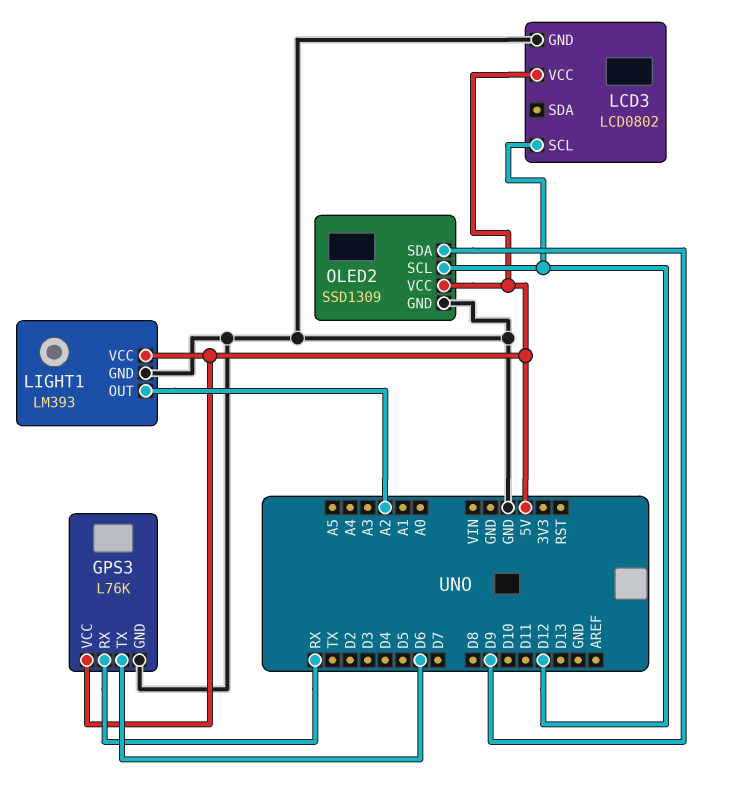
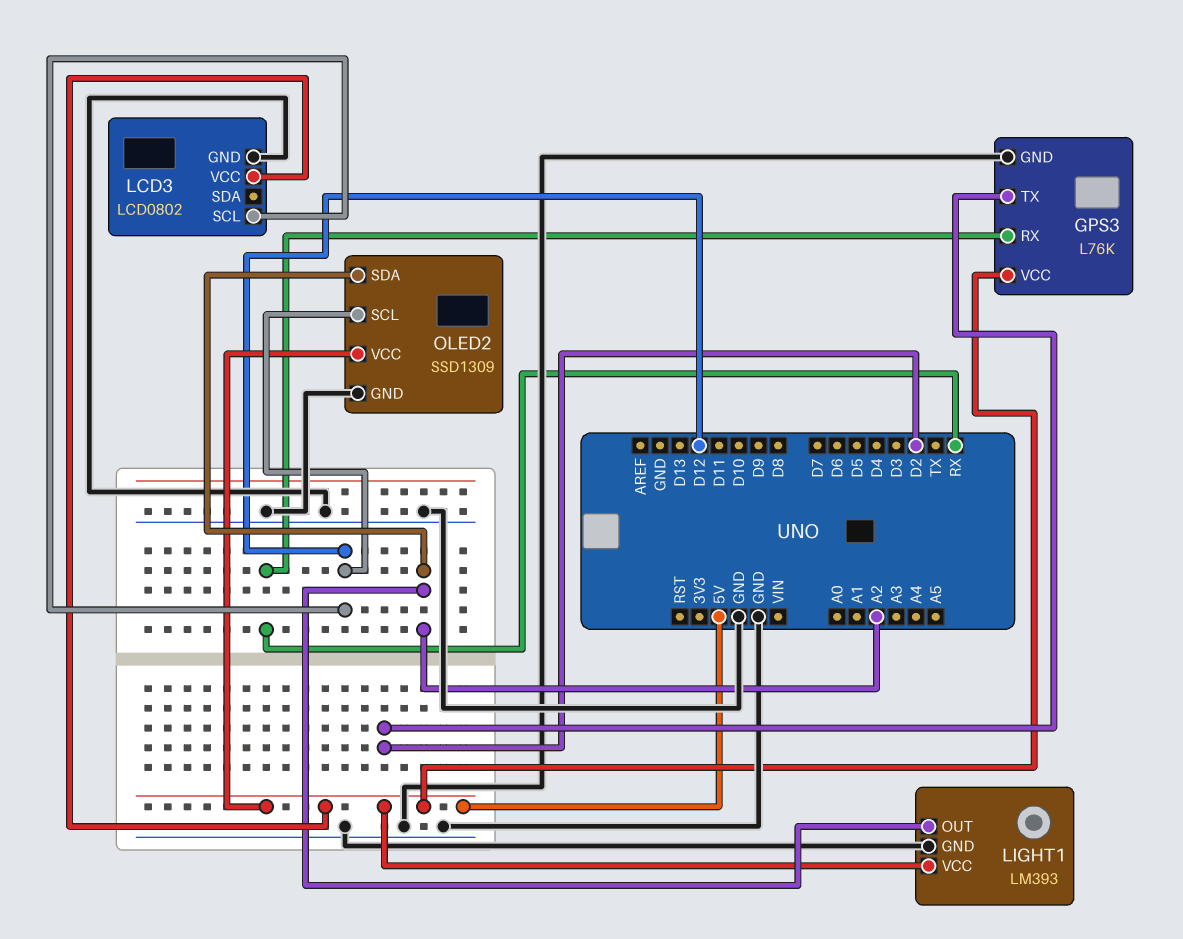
GPS3 pin TX: D6 -> D2
OLED2 pin SDA: D9 -> A2

